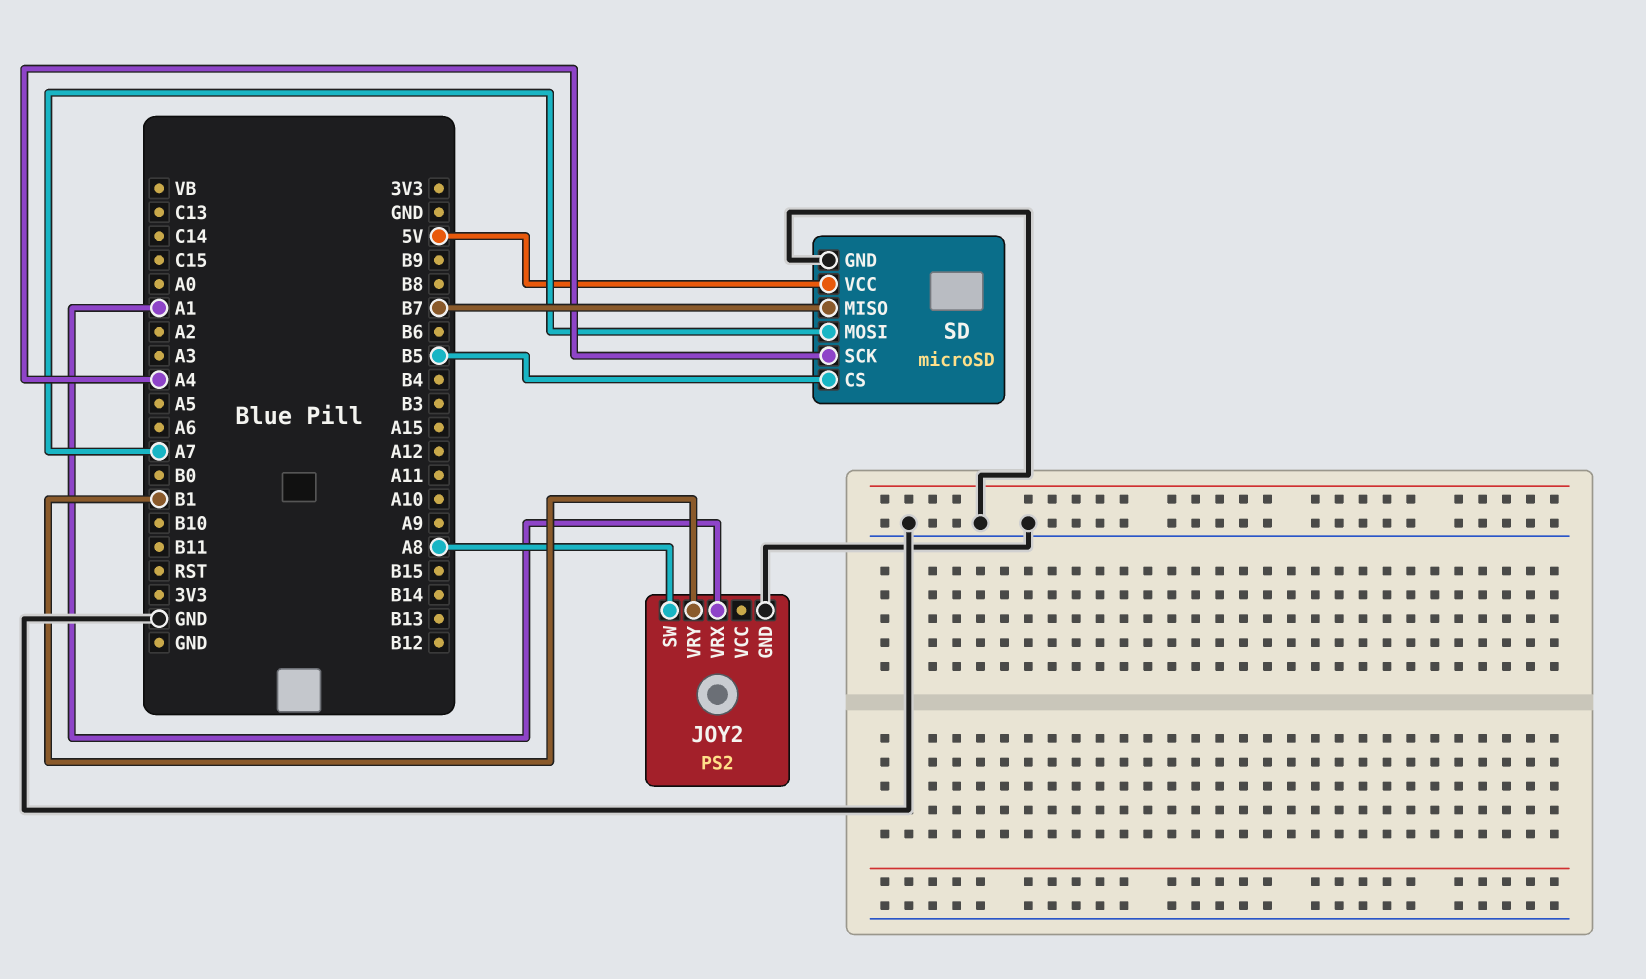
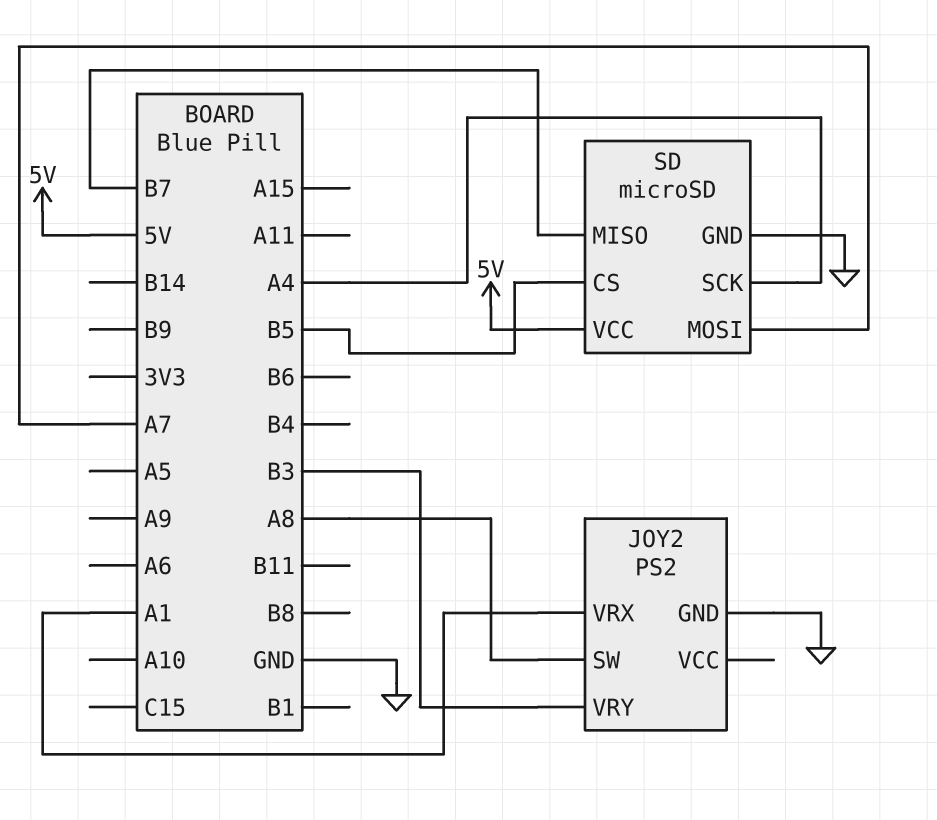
JOY2 pin VRY: B1 -> B3

